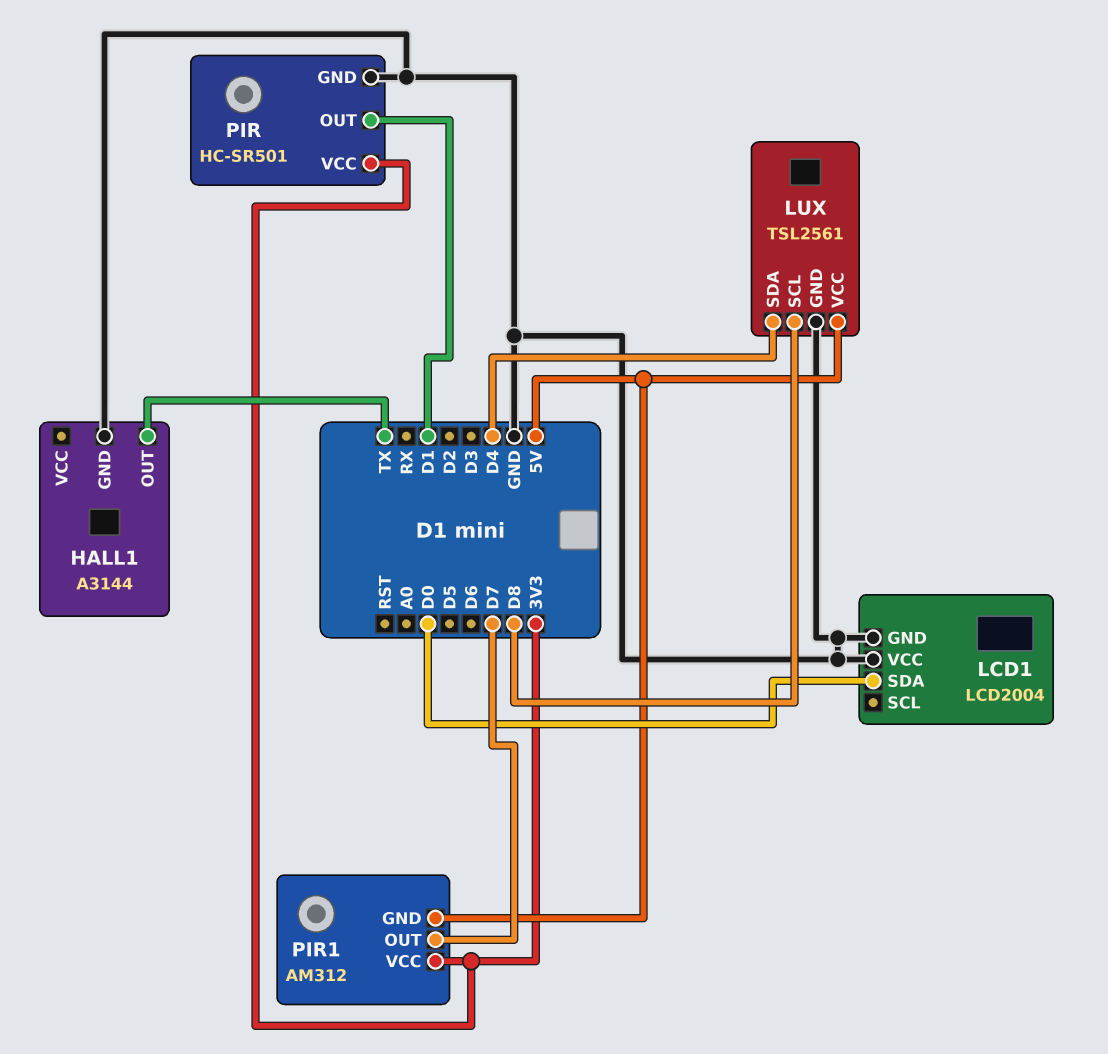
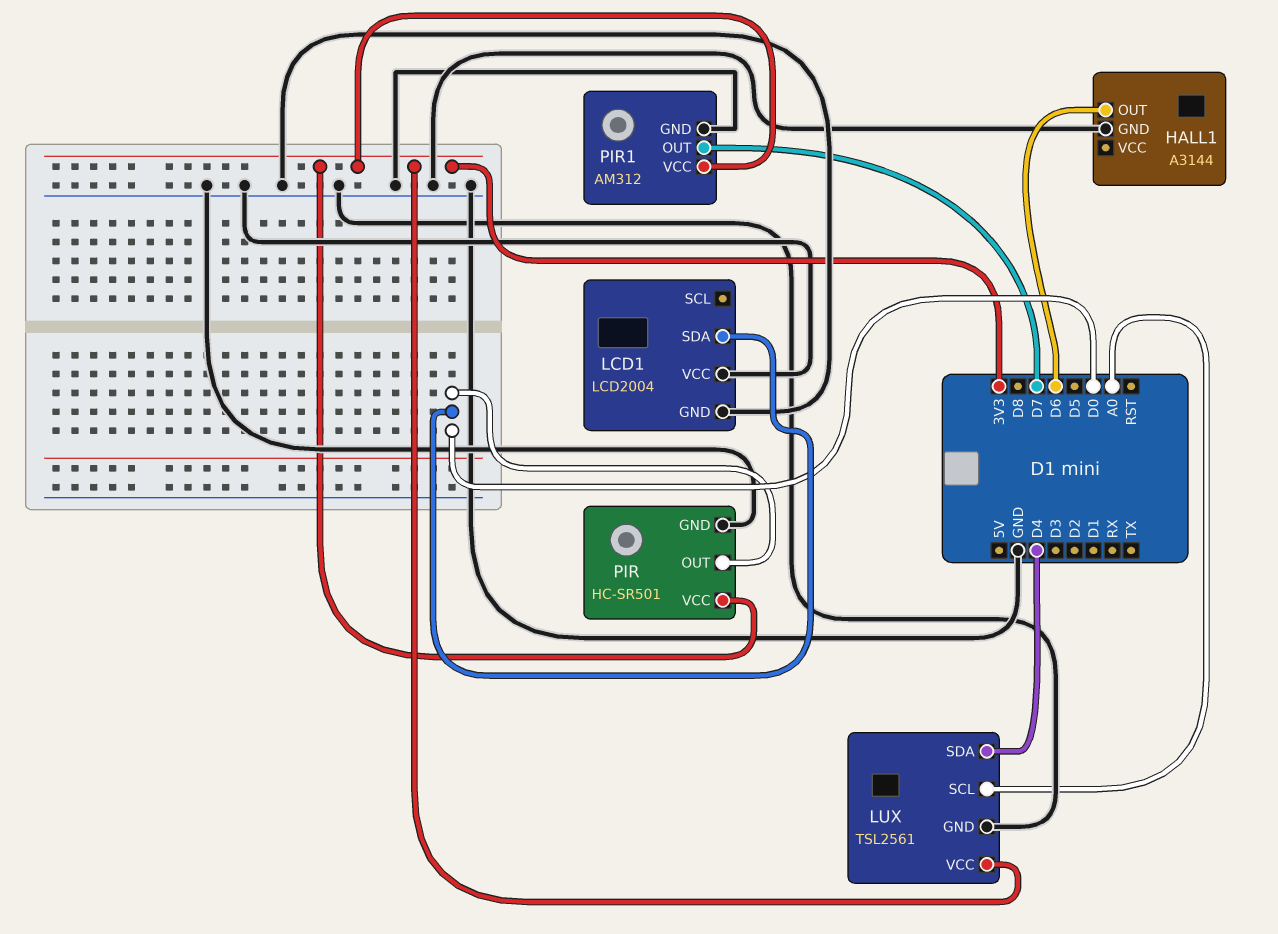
HALL1 pin OUT: TX -> D6
LUX pin SCL: D8 -> A0
LUX pin VCC: 5V -> 3V3
PIR pin OUT: D1 -> D0
PIR1 pin GND: 5V -> GND

